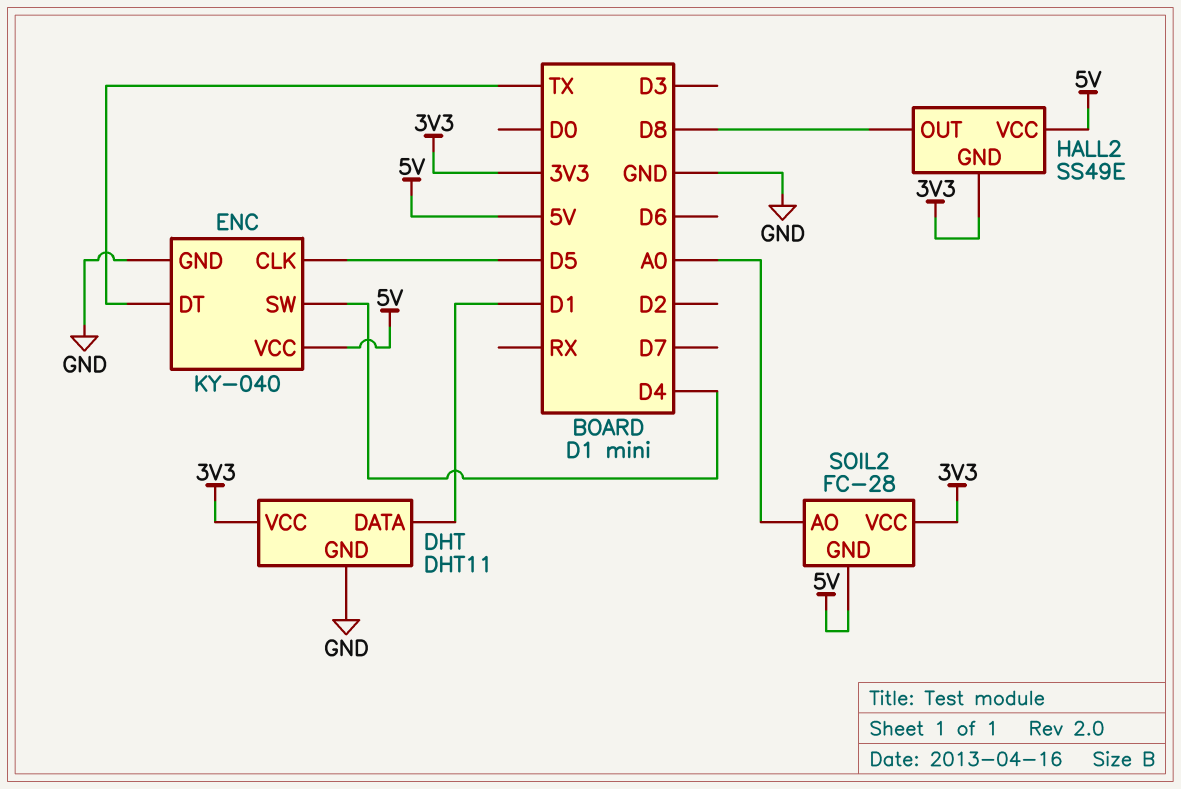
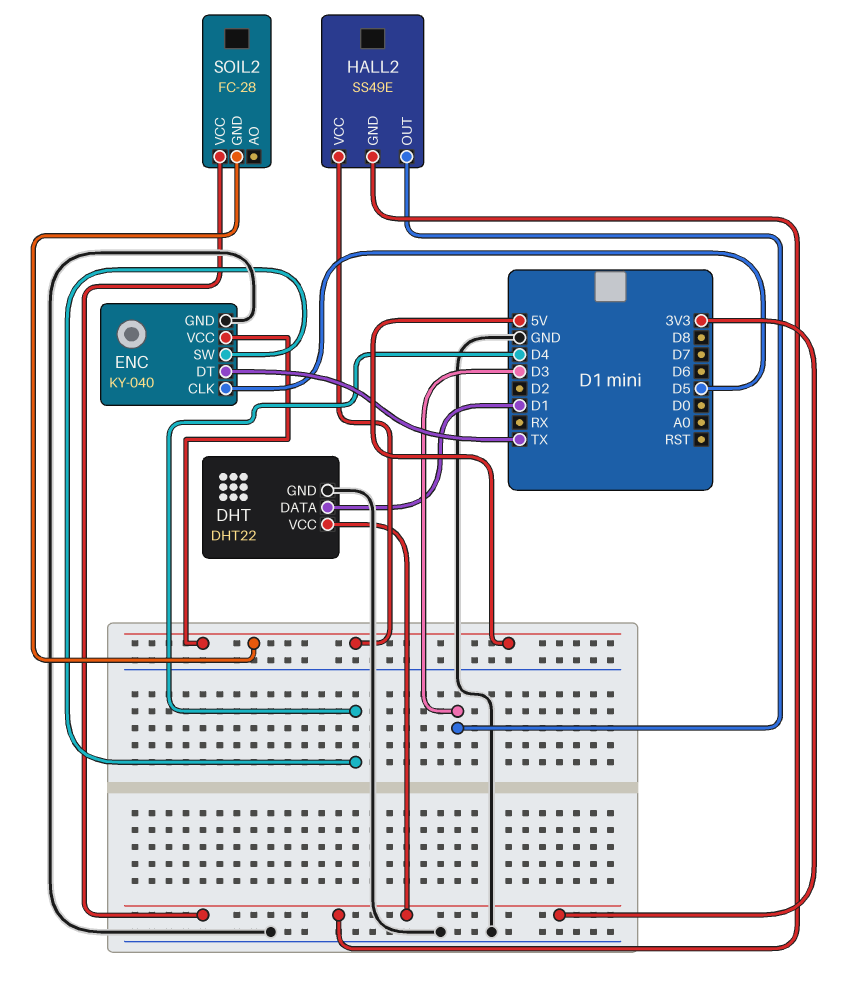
DHT: DHT11 -> DHT22
HALL2 pin OUT: D8 -> D3
SOIL2 pin AO: A0 -> none

